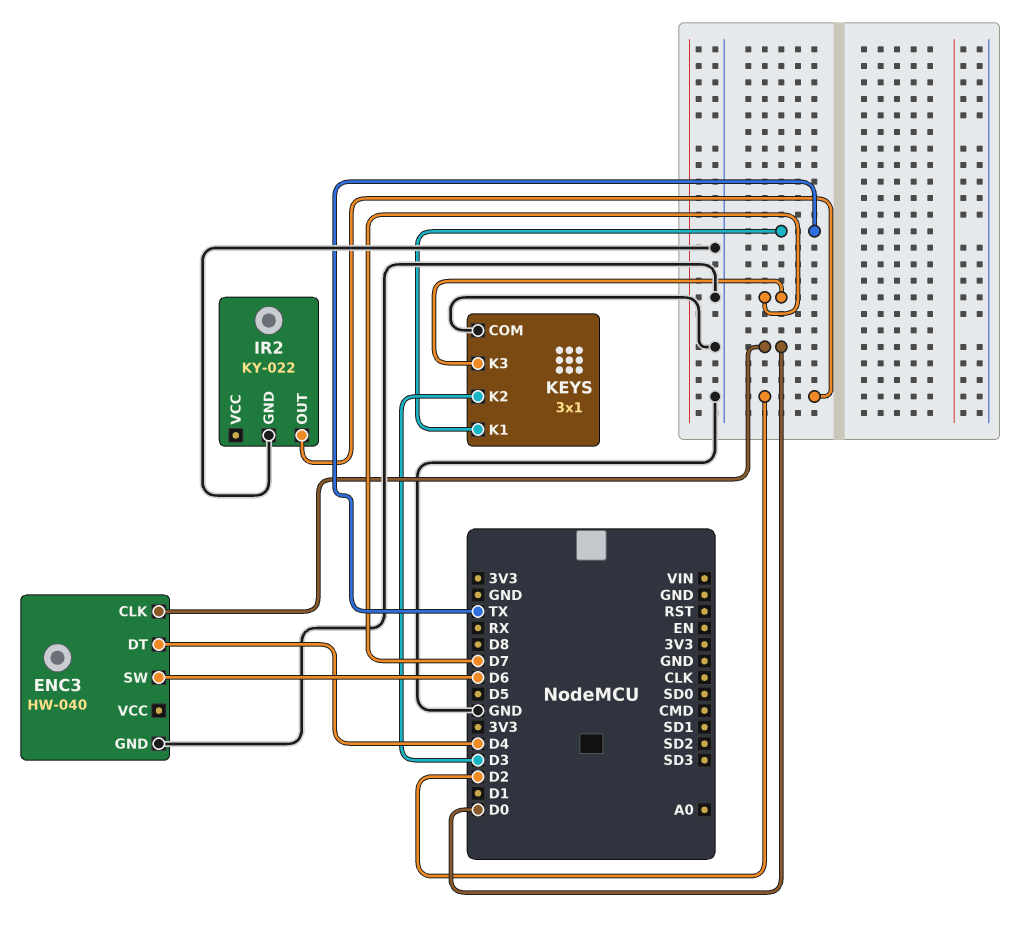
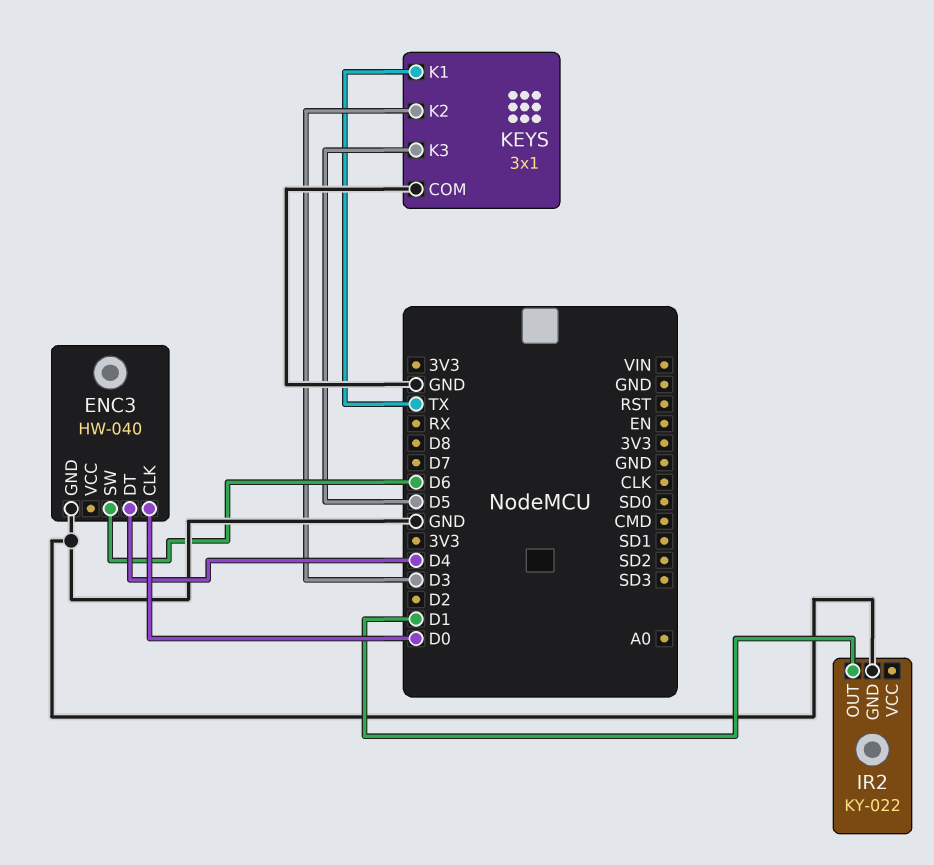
IR2 pin OUT: D2 -> D1
KEYS pin K3: D7 -> D5

